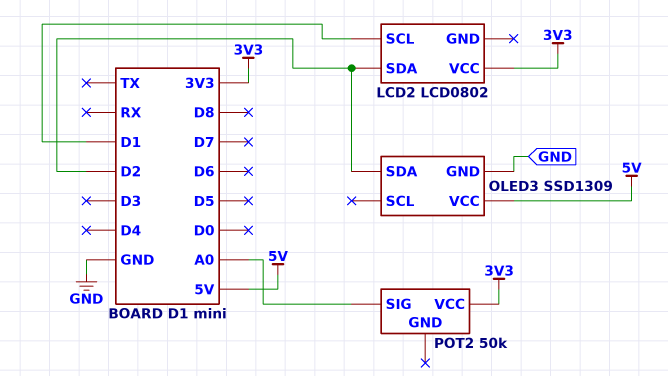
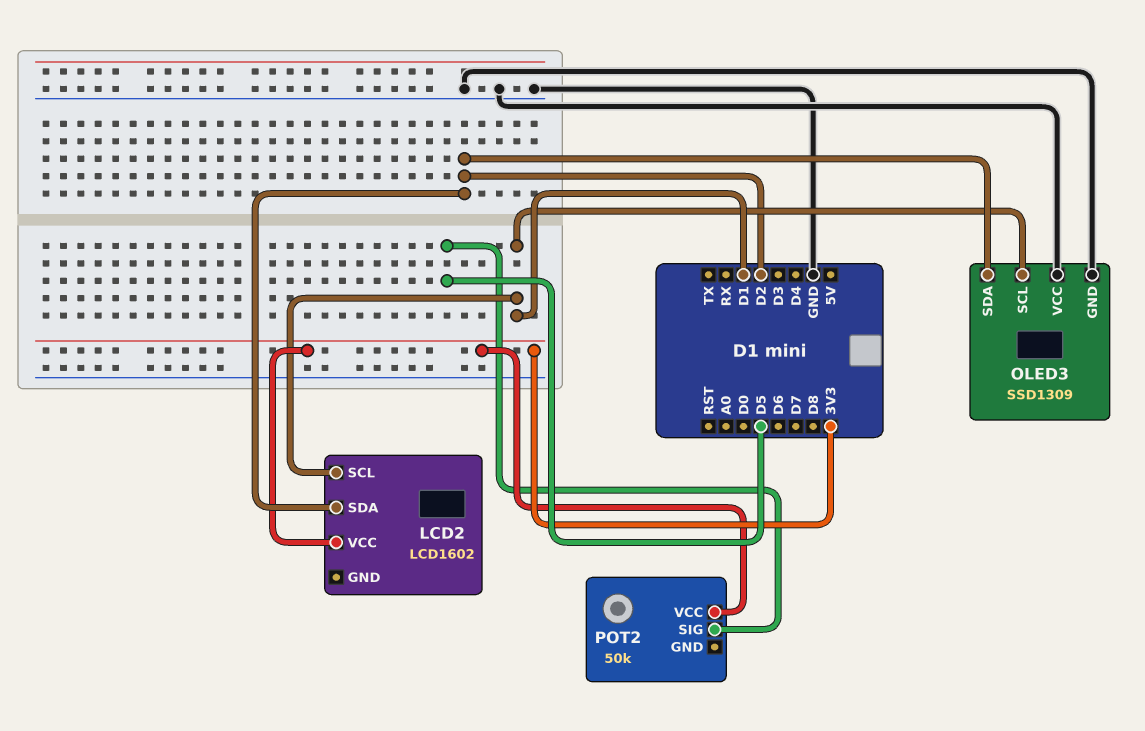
LCD2: LCD0802 -> LCD1602
OLED3 pin SCL: none -> D1
OLED3 pin VCC: 5V -> GND
POT2 pin SIG: A0 -> D5

